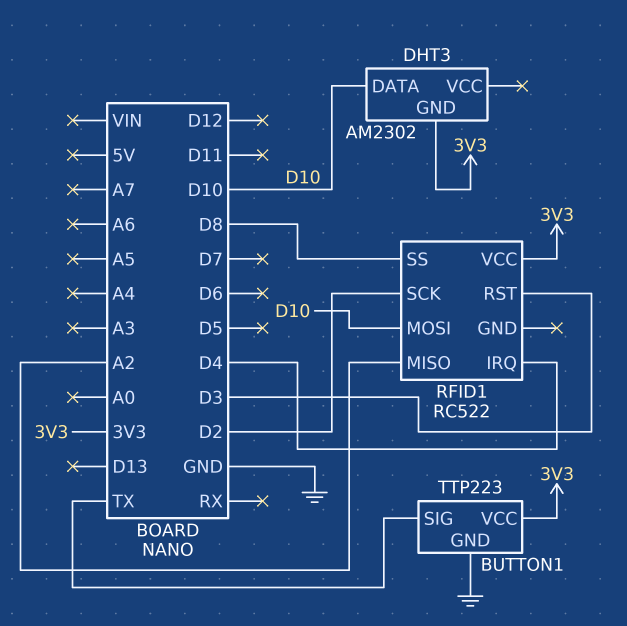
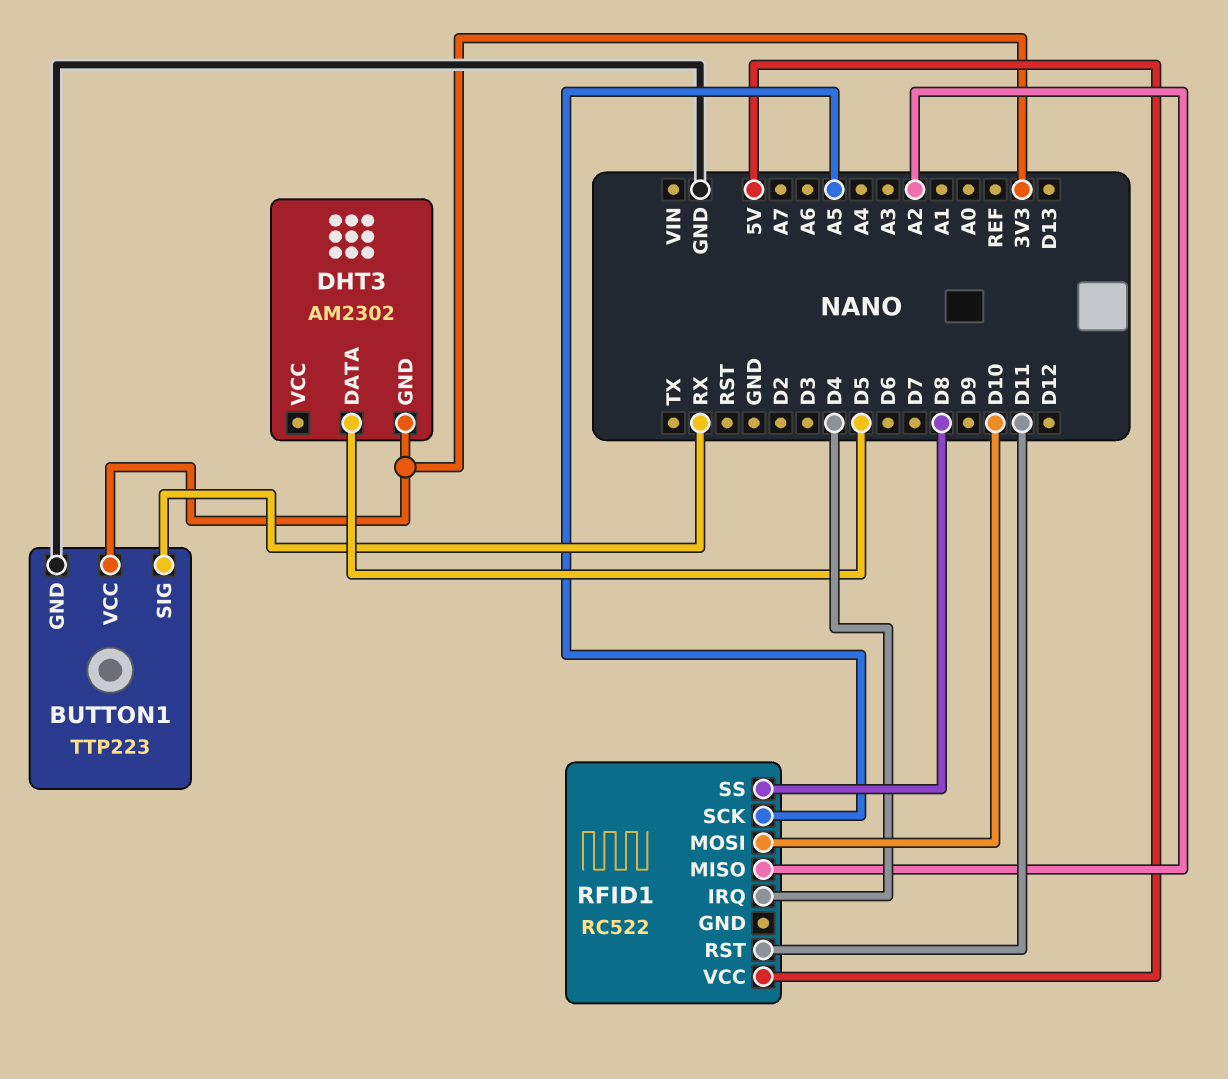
BUTTON1 pin SIG: TX -> RX
DHT3 pin DATA: D10 -> D5
RFID1 pin RST: D3 -> D11
RFID1 pin SCK: D2 -> A5
RFID1 pin VCC: 3V3 -> 5V

